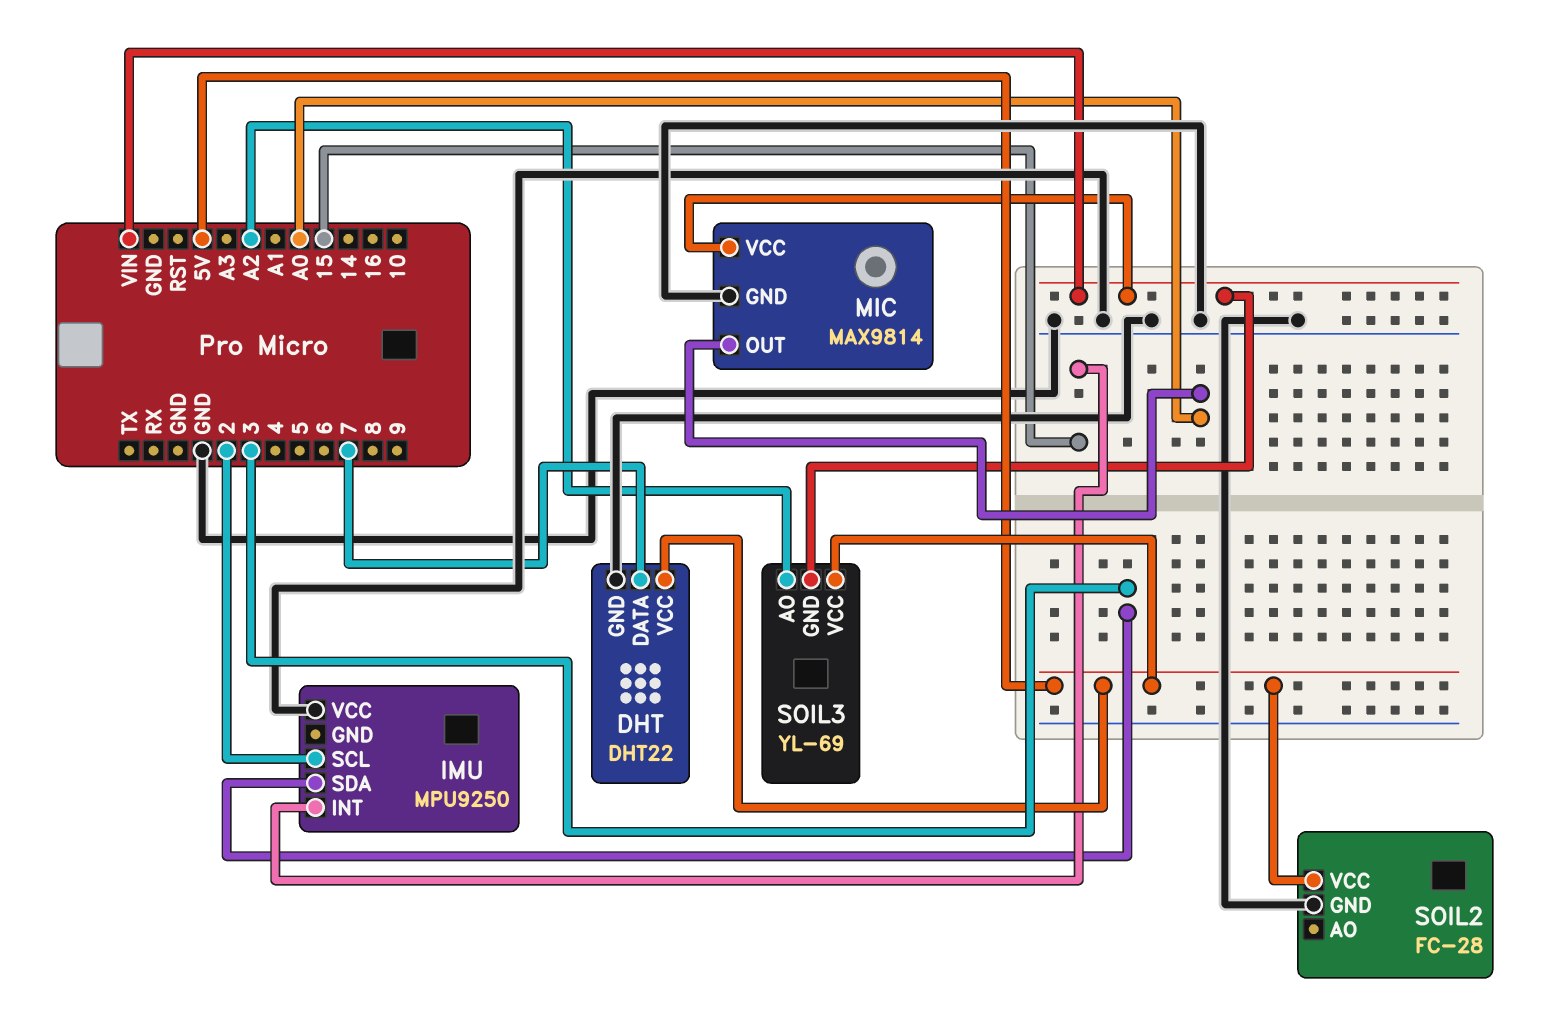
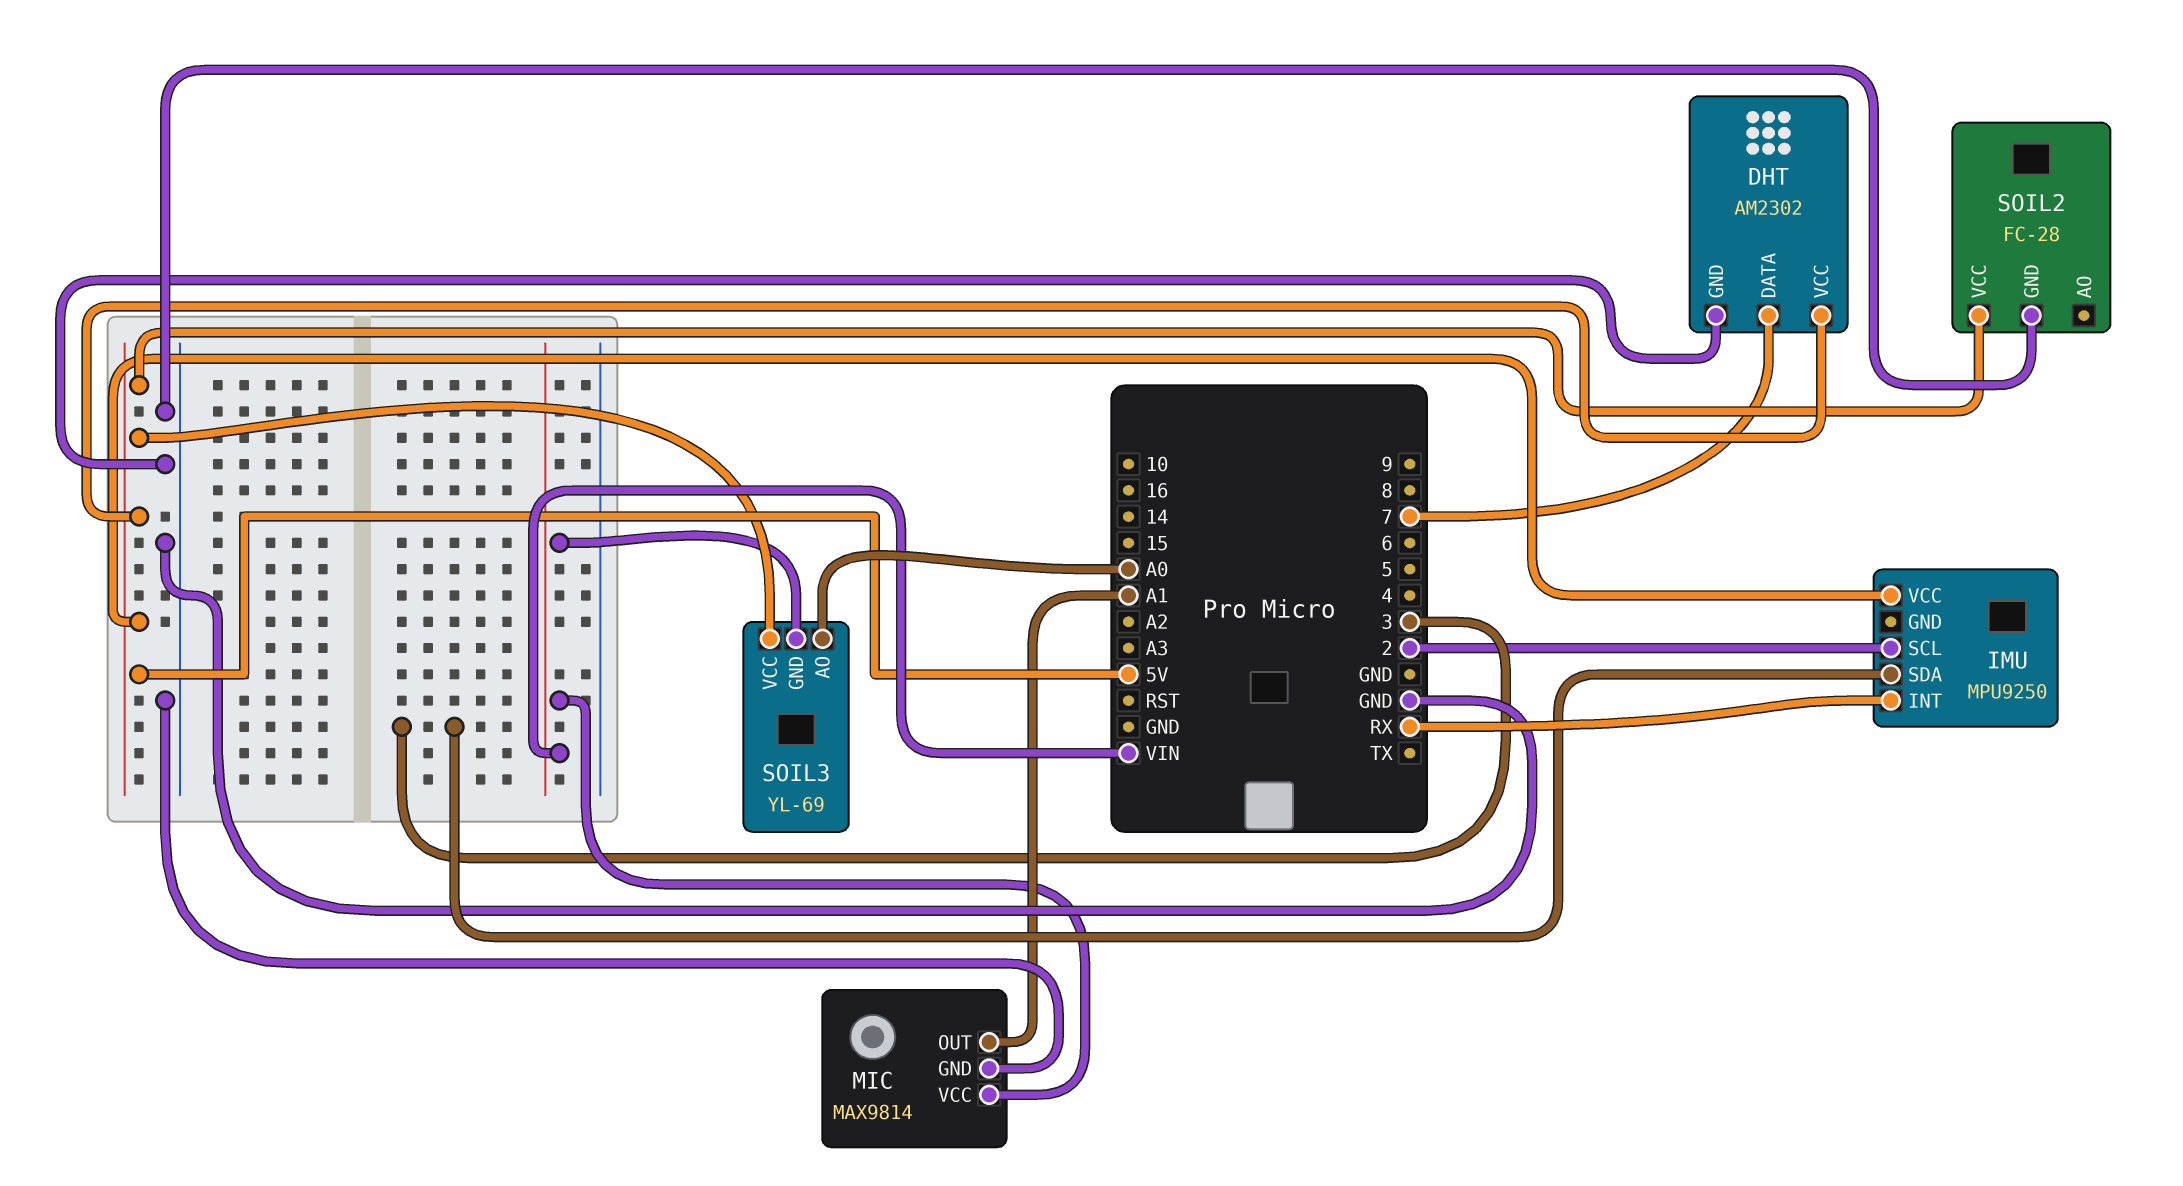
DHT: DHT22 -> AM2302
IMU pin INT: 15 -> RX
IMU pin VCC: GND -> 5V
MIC pin OUT: A0 -> A1
SOIL3 pin AO: A2 -> A0

